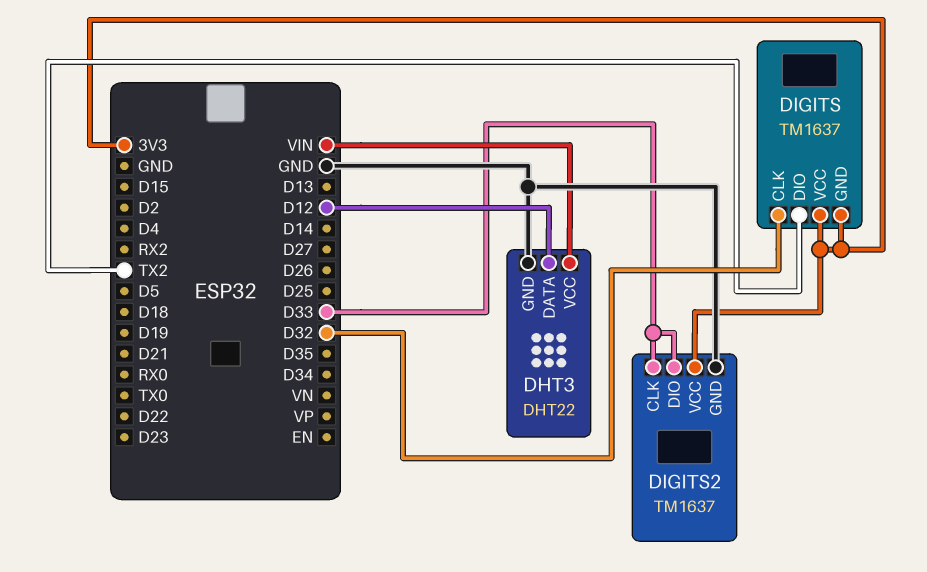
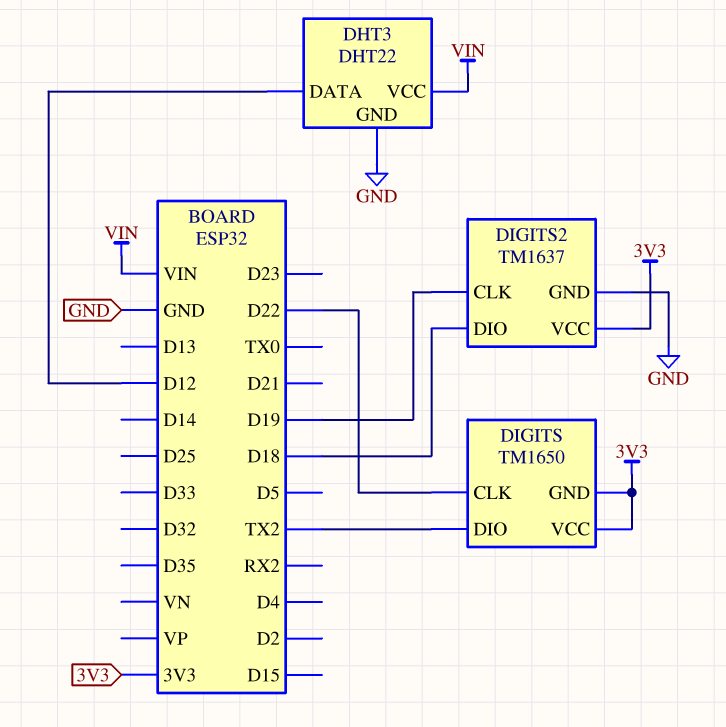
DIGITS: TM1637 -> TM1650
DIGITS pin CLK: D32 -> D22
DIGITS2 pin CLK: D33 -> D19
DIGITS2 pin DIO: D33 -> D18

